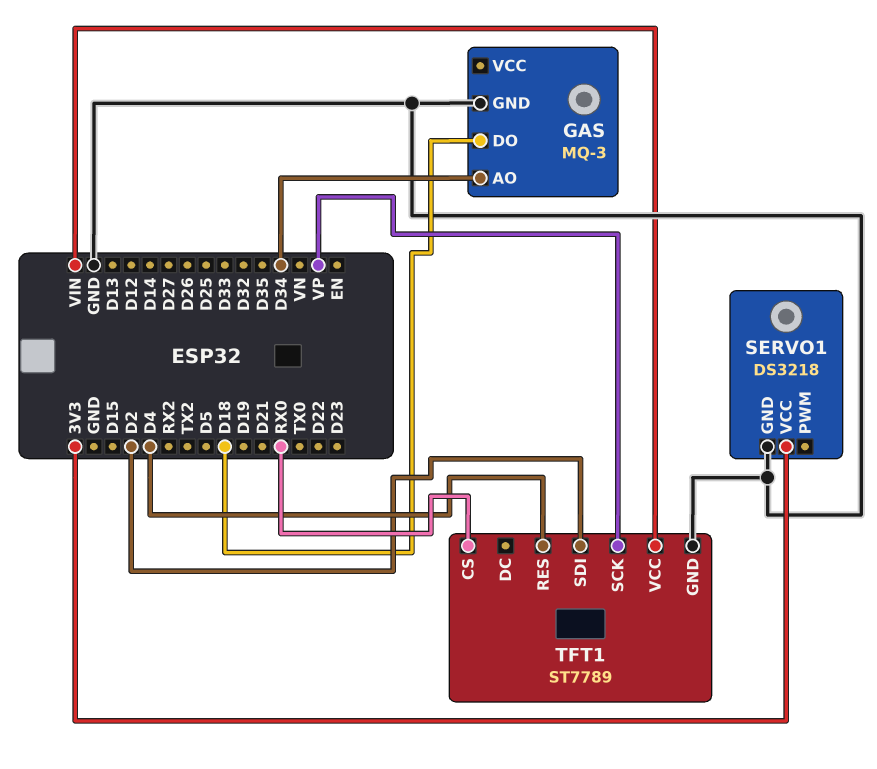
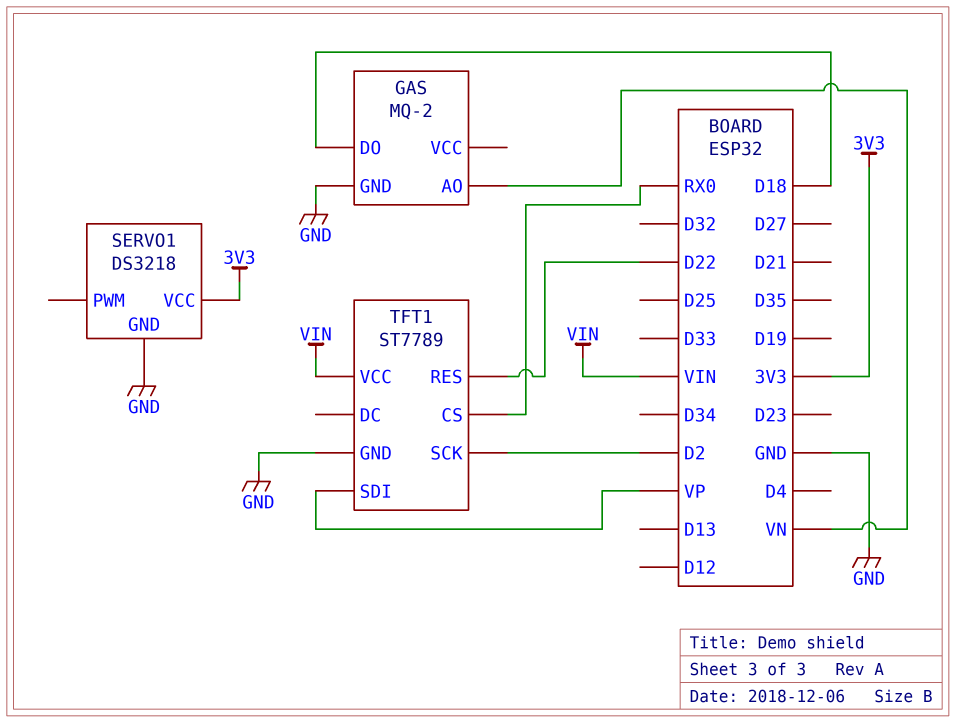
GAS: MQ-3 -> MQ-2
GAS pin AO: D34 -> VN
TFT1 pin RES: D4 -> D22
TFT1 pin SCK: VP -> D2
TFT1 pin SDI: D2 -> VP

